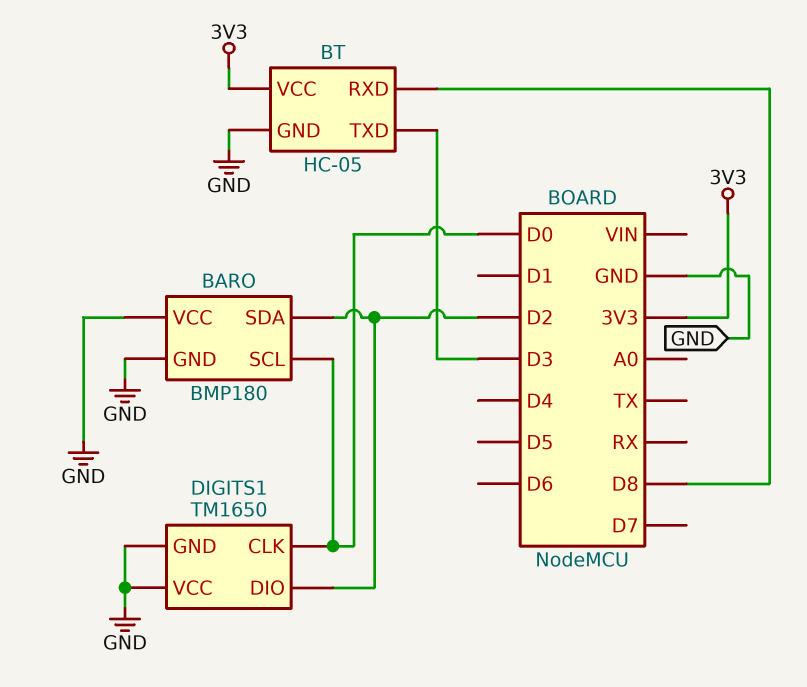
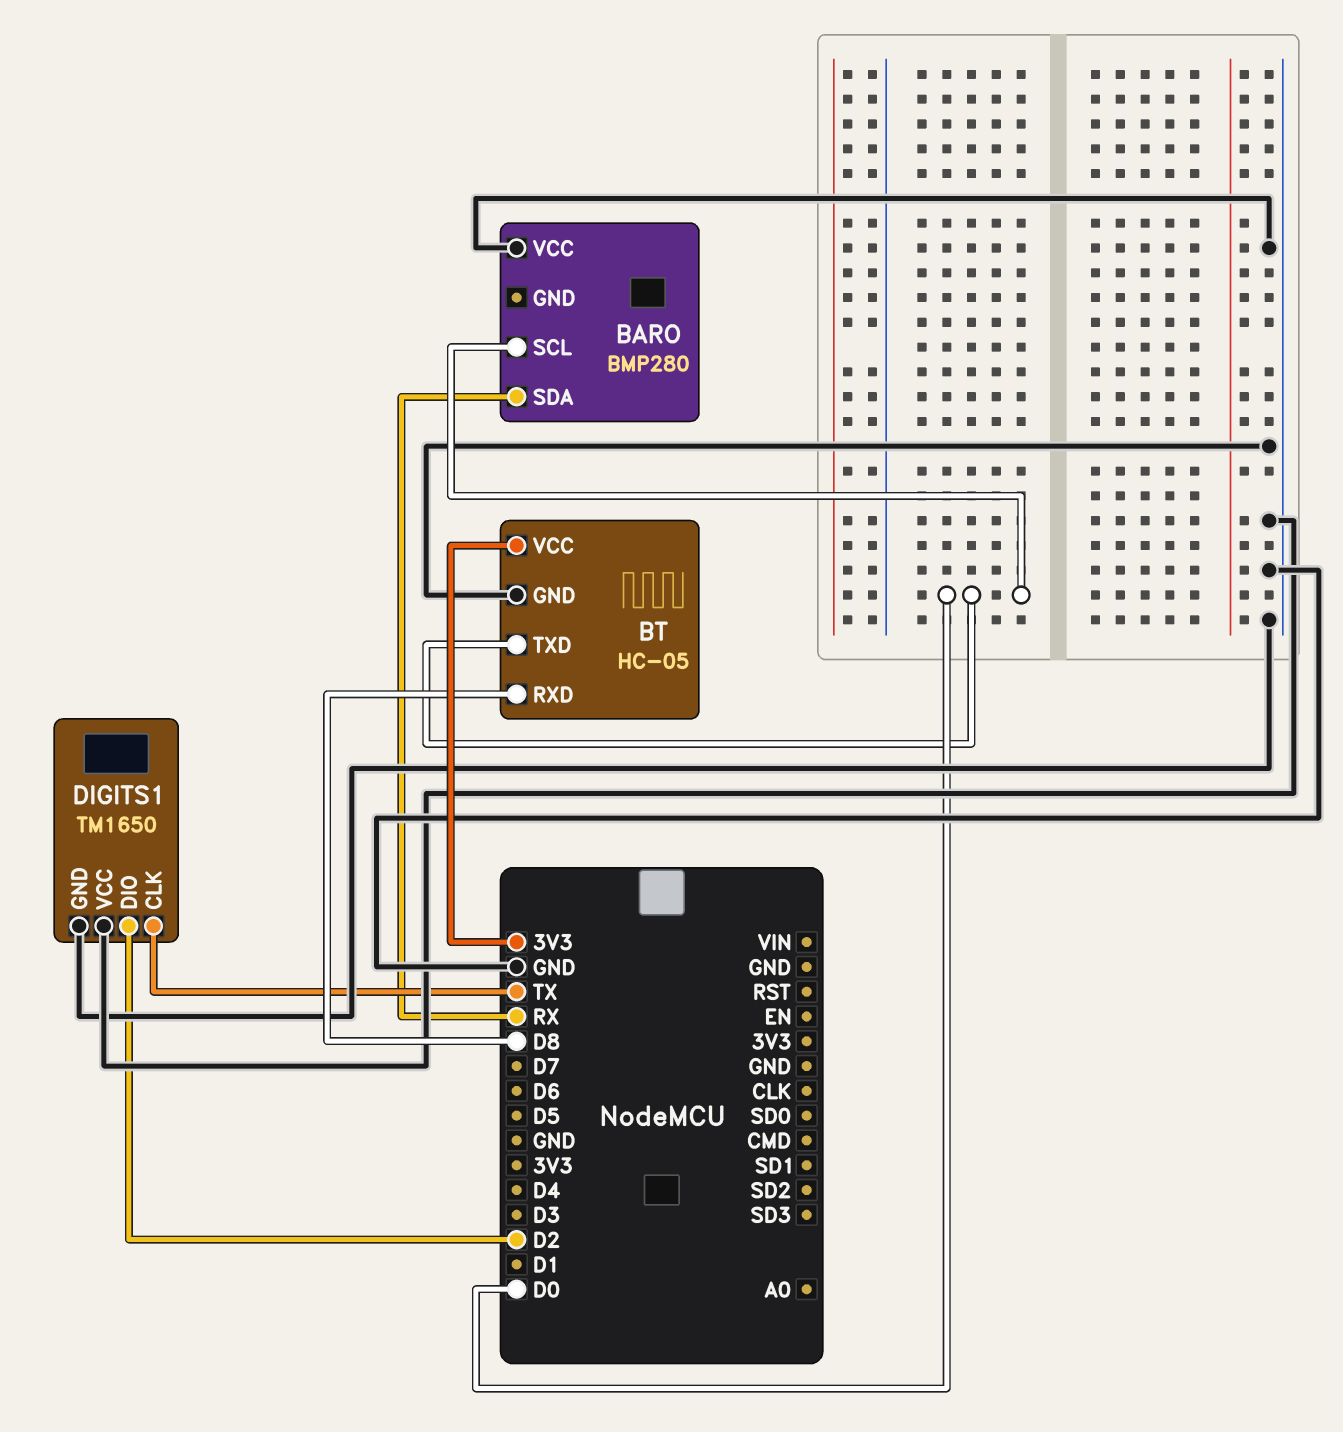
BARO: BMP180 -> BMP280
BARO pin GND: GND -> none
BARO pin SDA: D2 -> RX
BT pin TXD: D3 -> D0
DIGITS1 pin CLK: D0 -> TX

